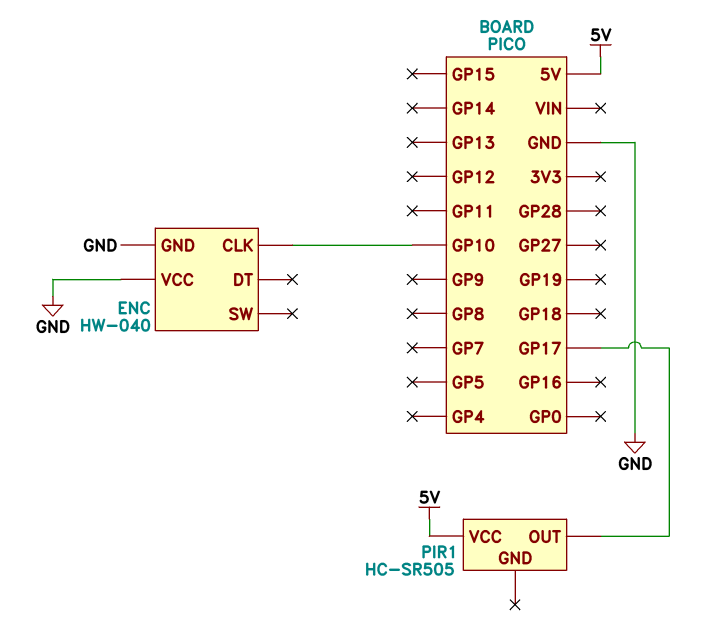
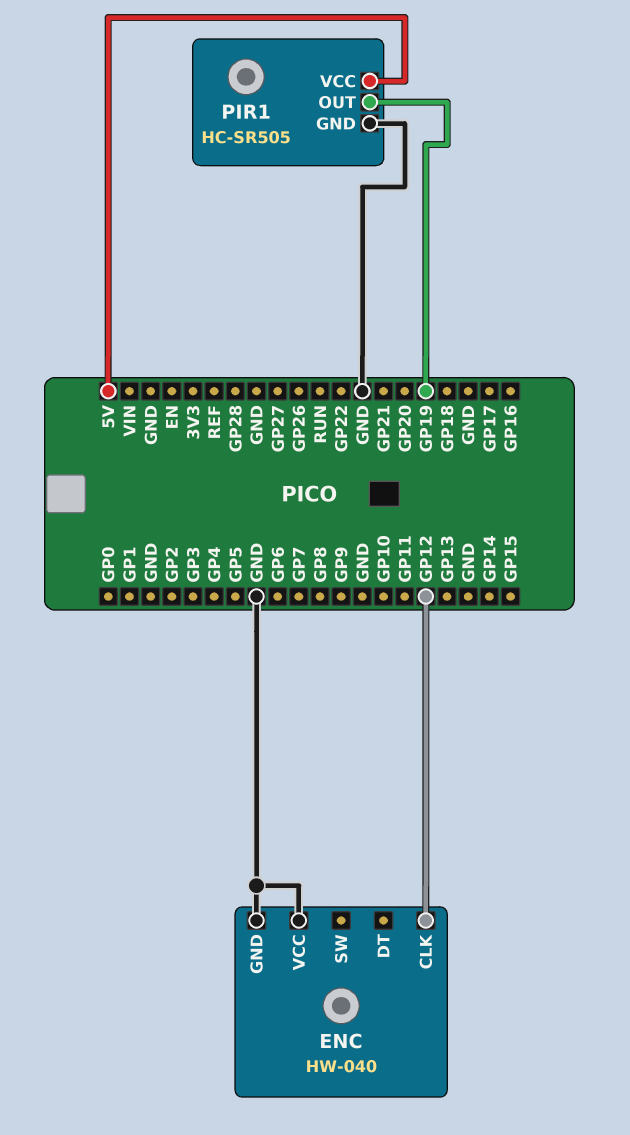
ENC pin CLK: GP10 -> GP12
PIR1 pin GND: none -> GND
PIR1 pin OUT: GP17 -> GP19

